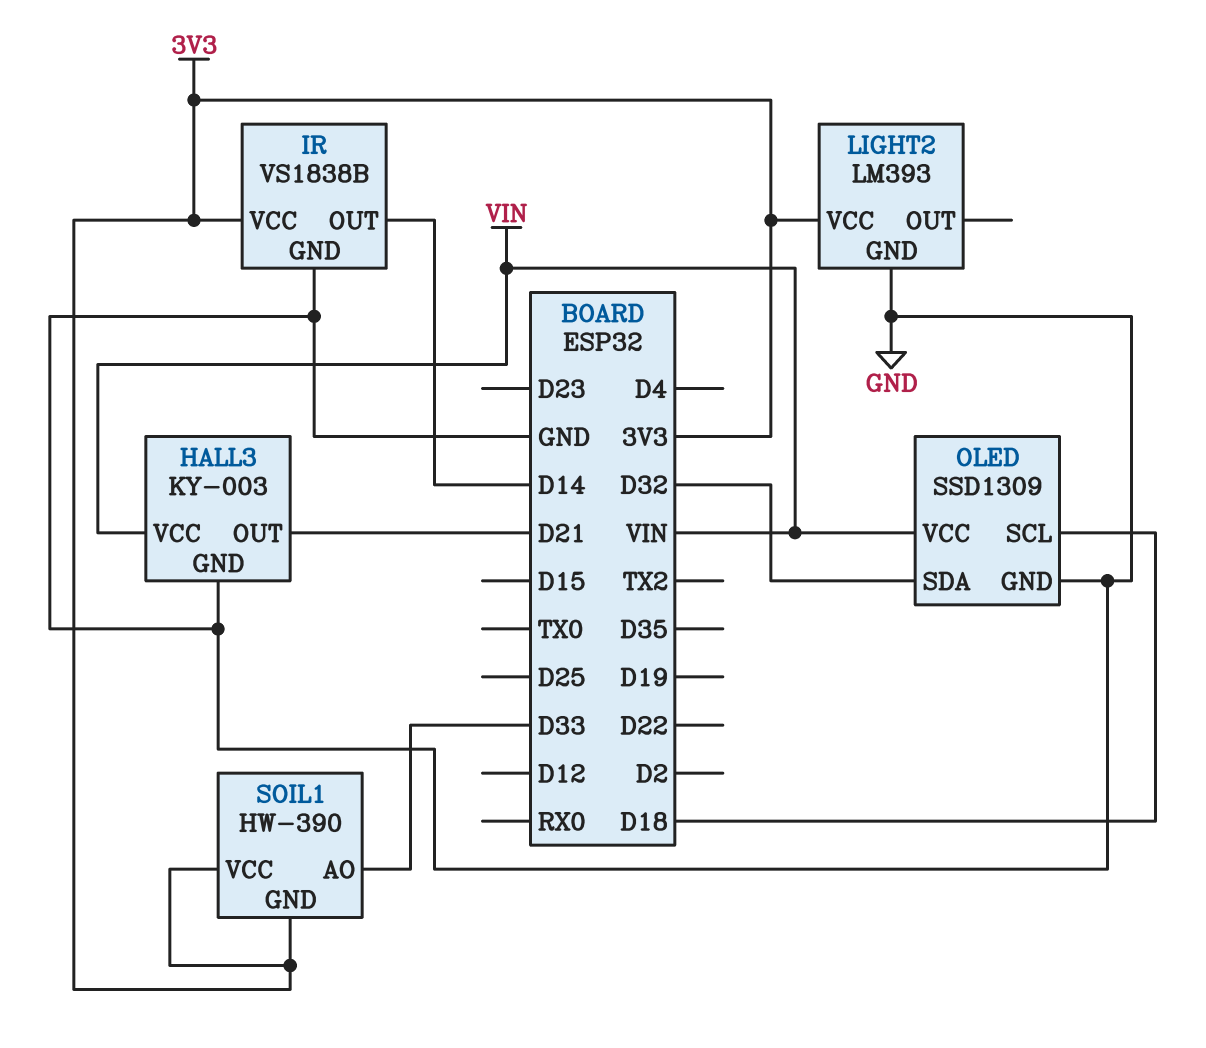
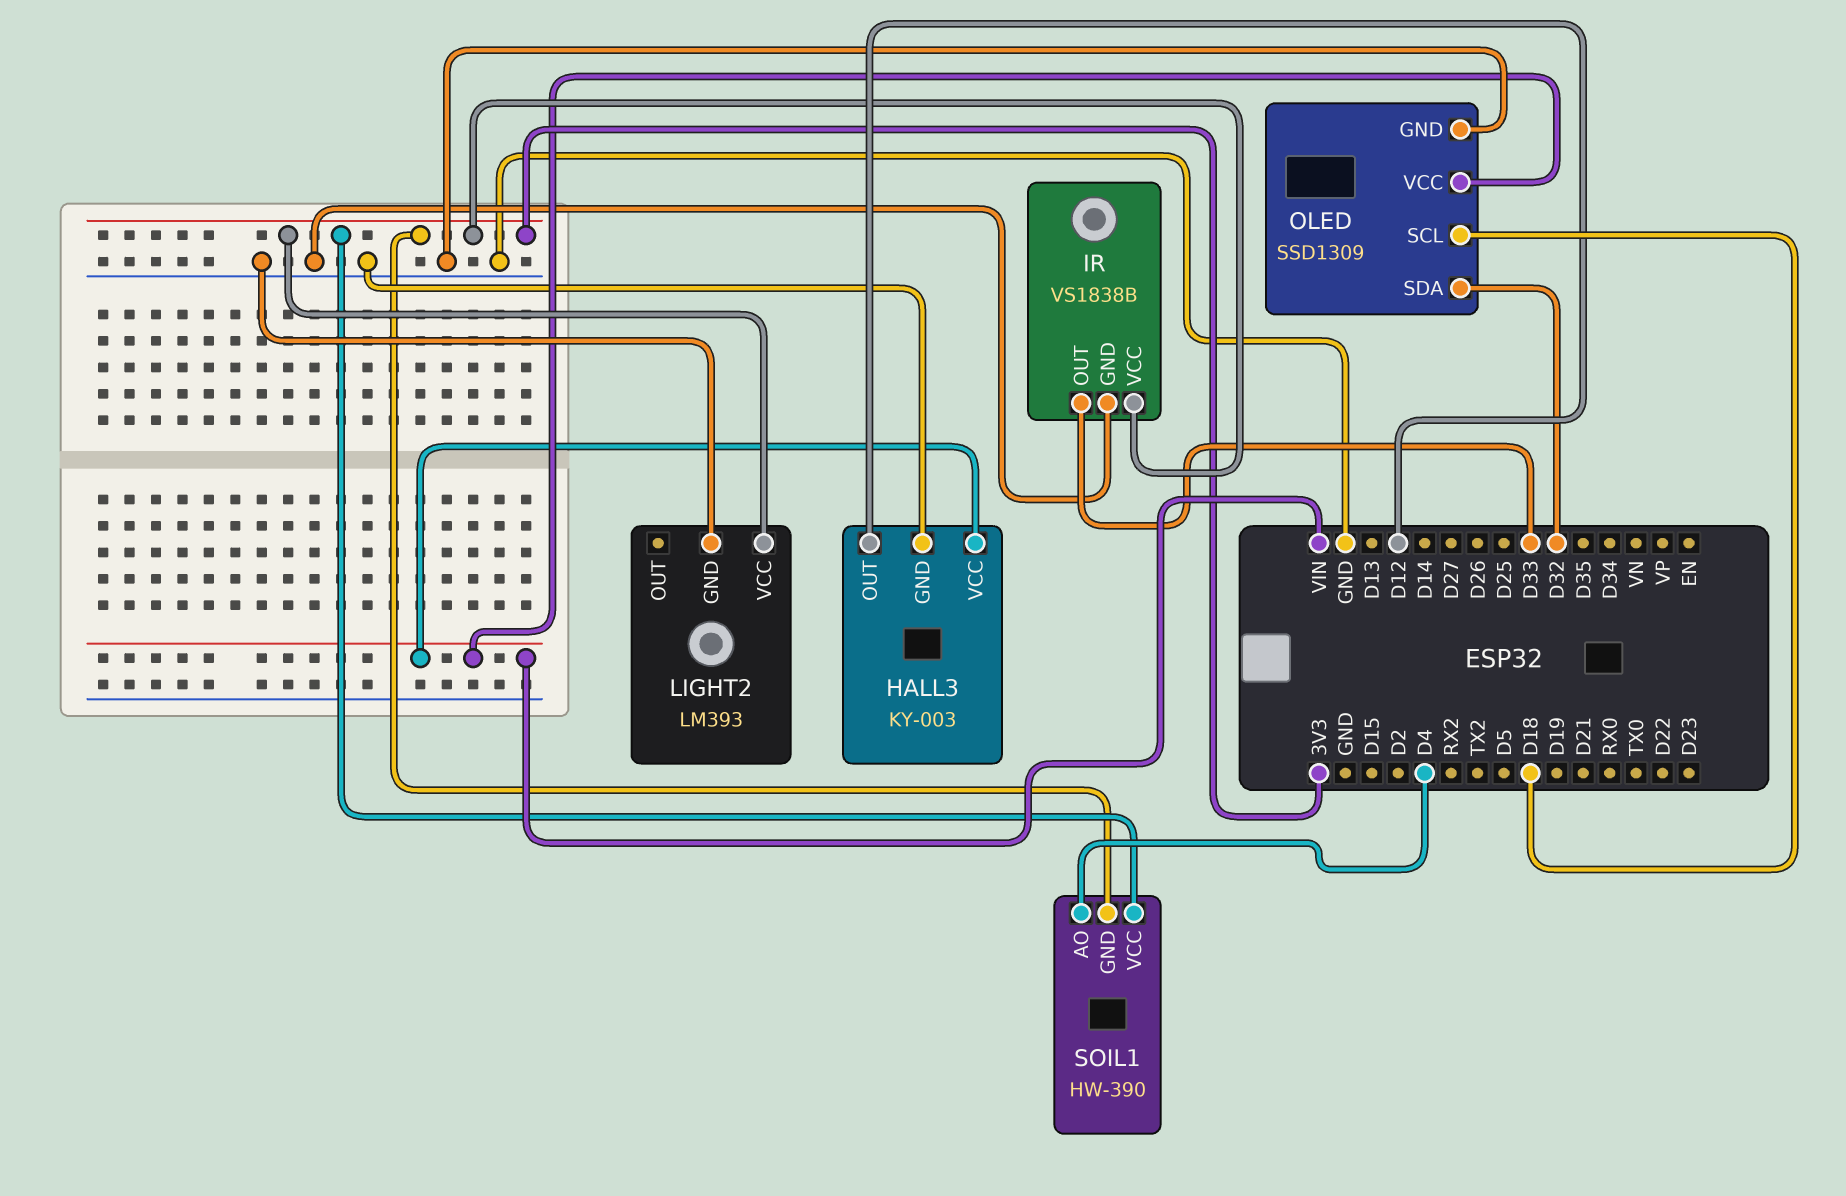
HALL3 pin OUT: D21 -> D12
IR pin OUT: D14 -> D33
SOIL1 pin AO: D33 -> D4

